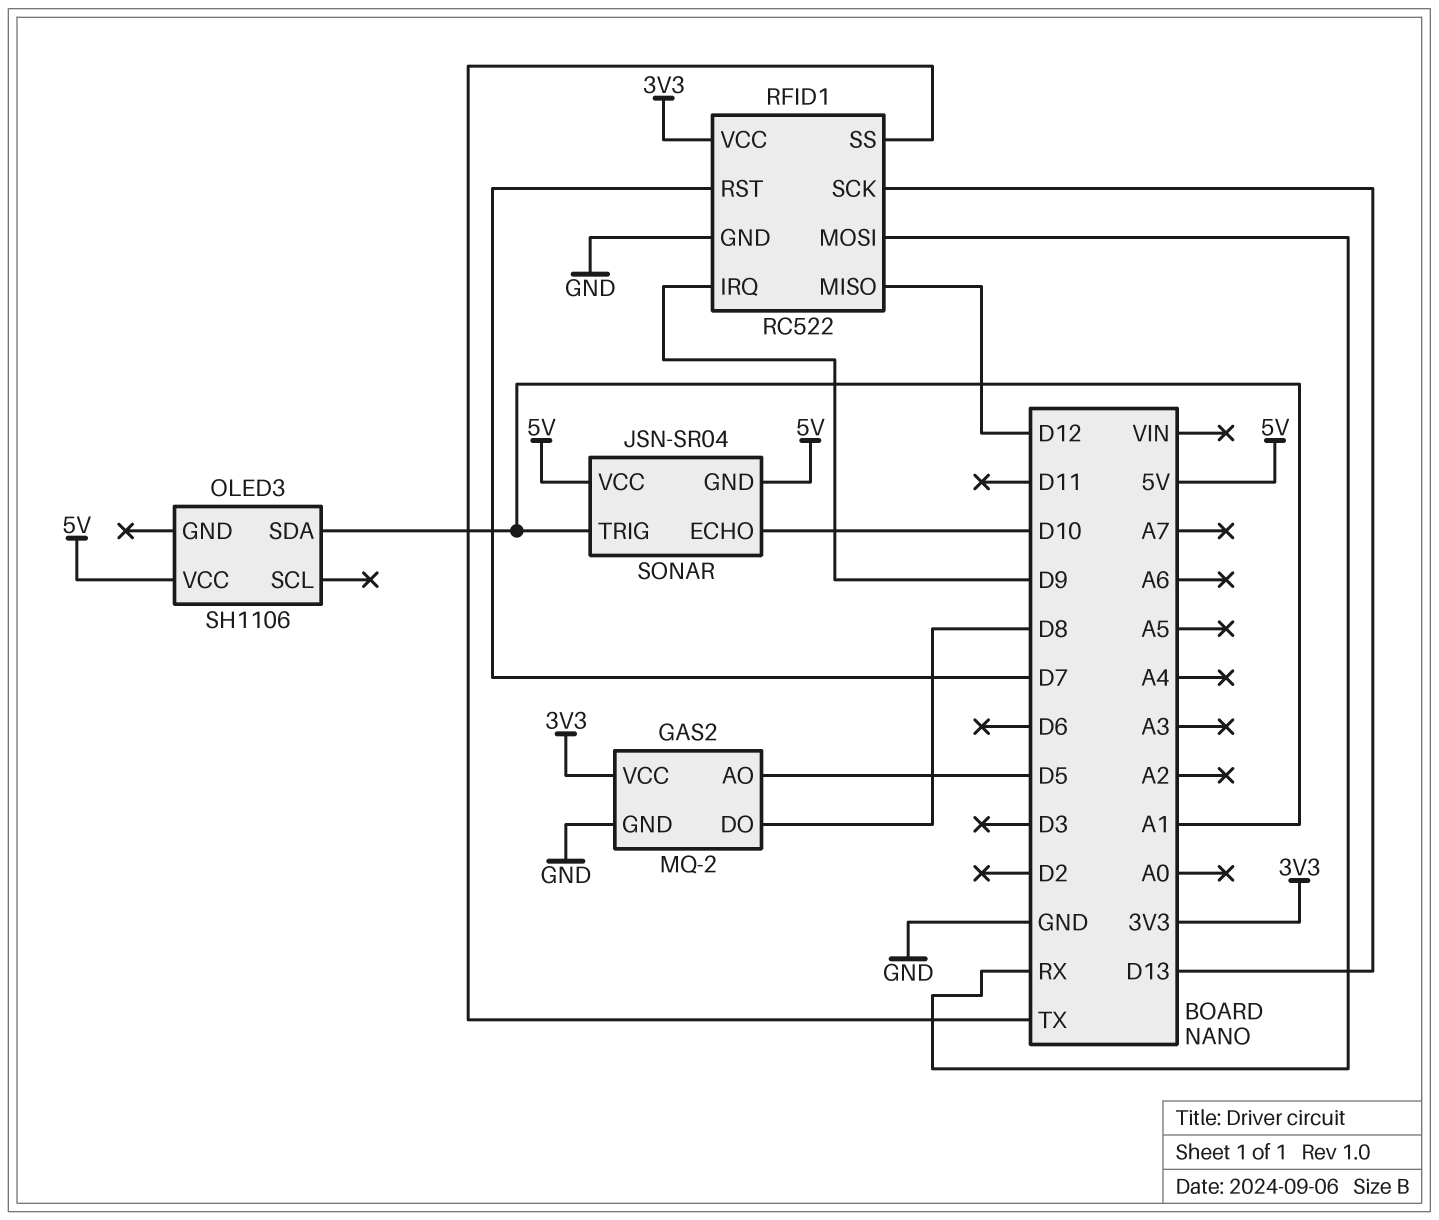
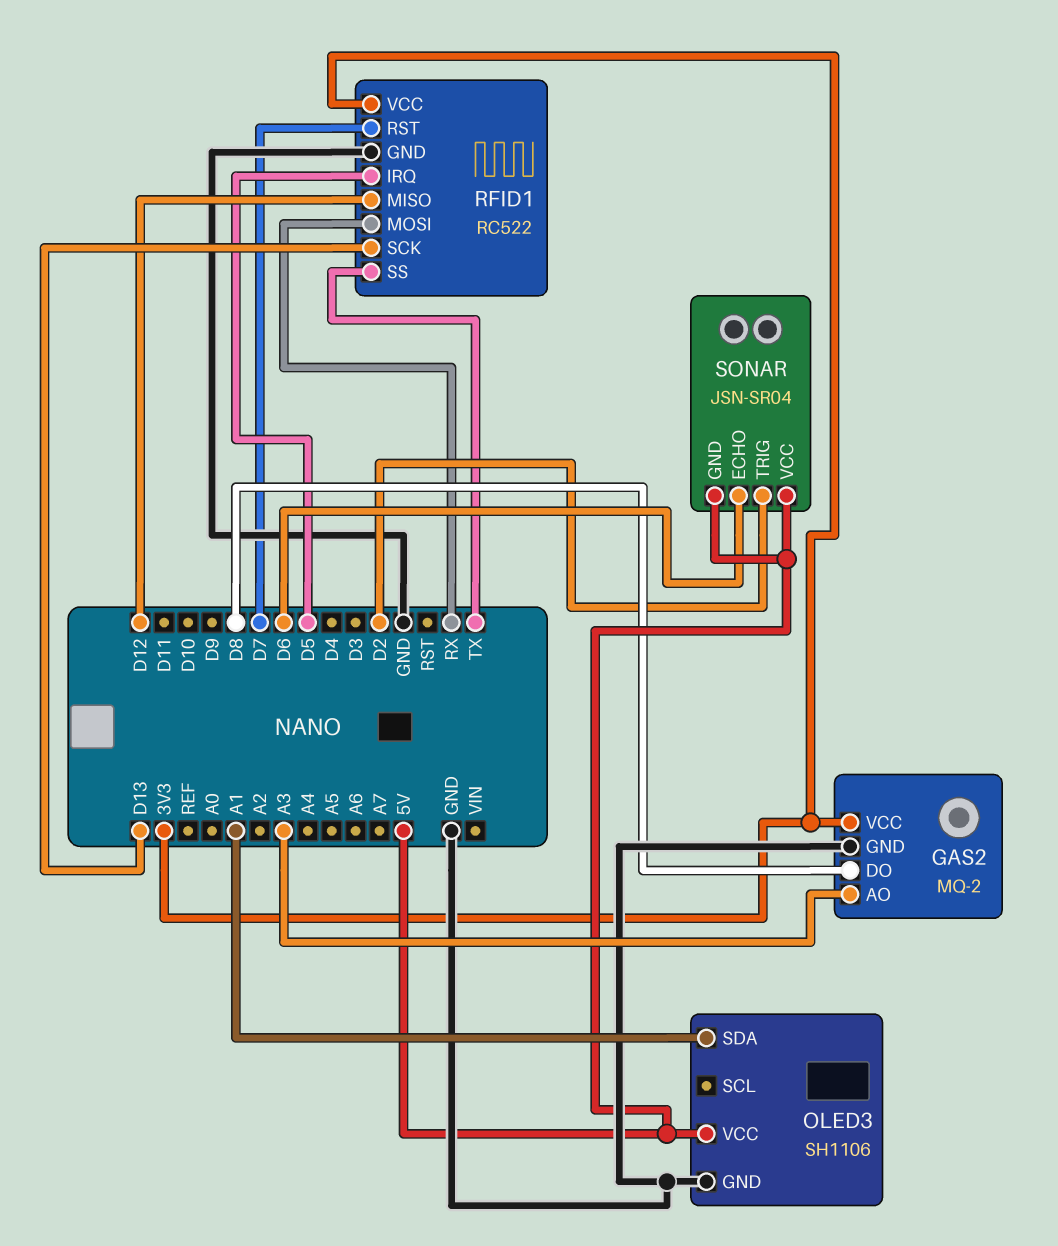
GAS2 pin AO: D5 -> A3
OLED3 pin GND: none -> GND
RFID1 pin IRQ: D9 -> D5
SONAR pin ECHO: D10 -> D6
SONAR pin TRIG: A1 -> D2

